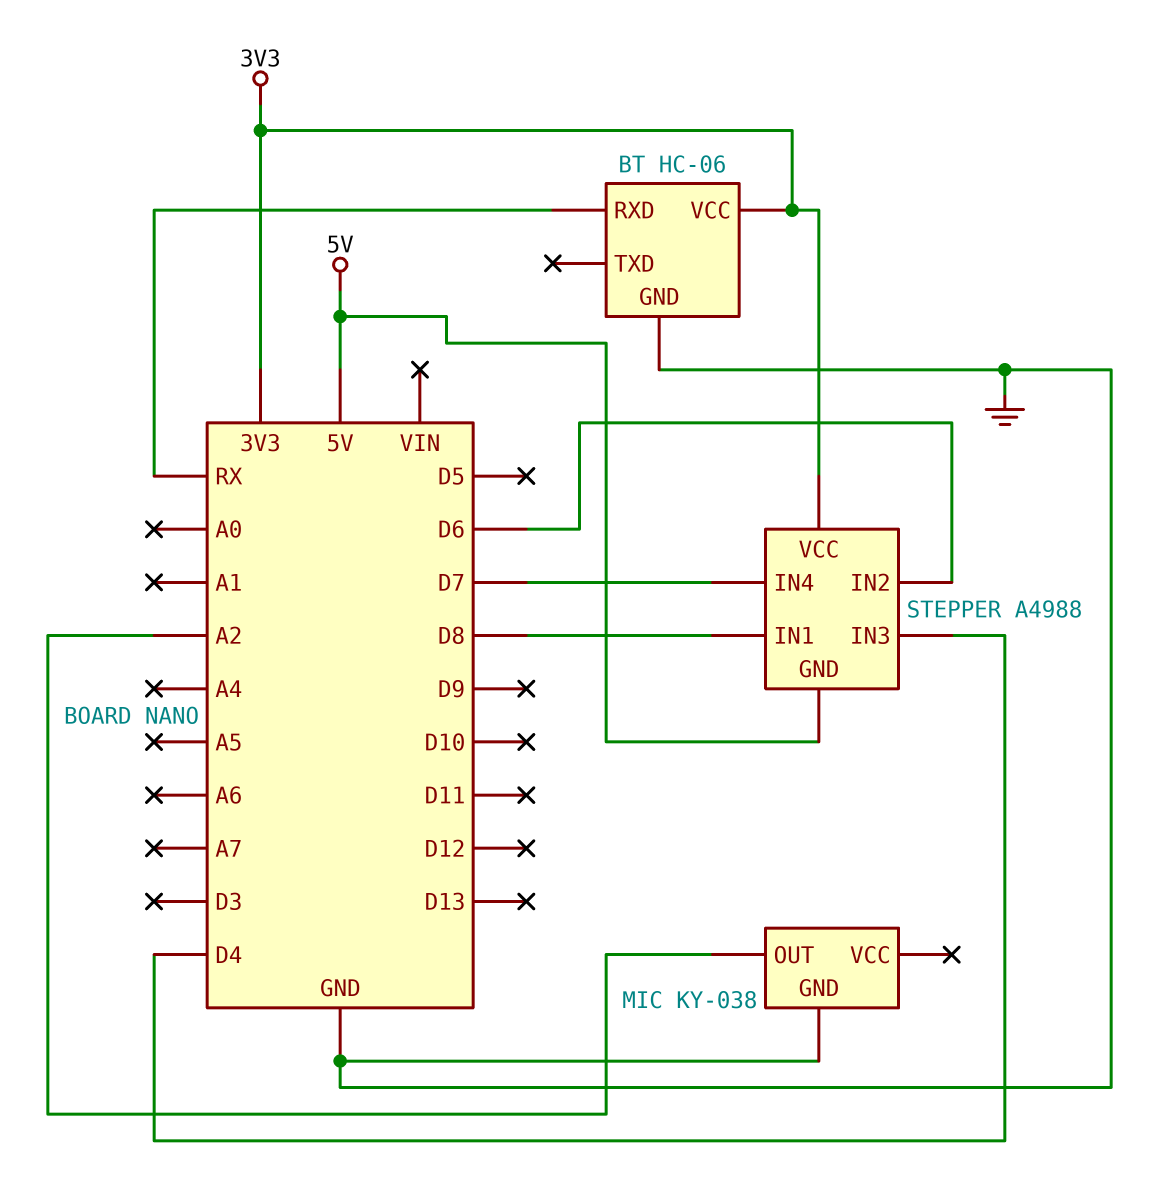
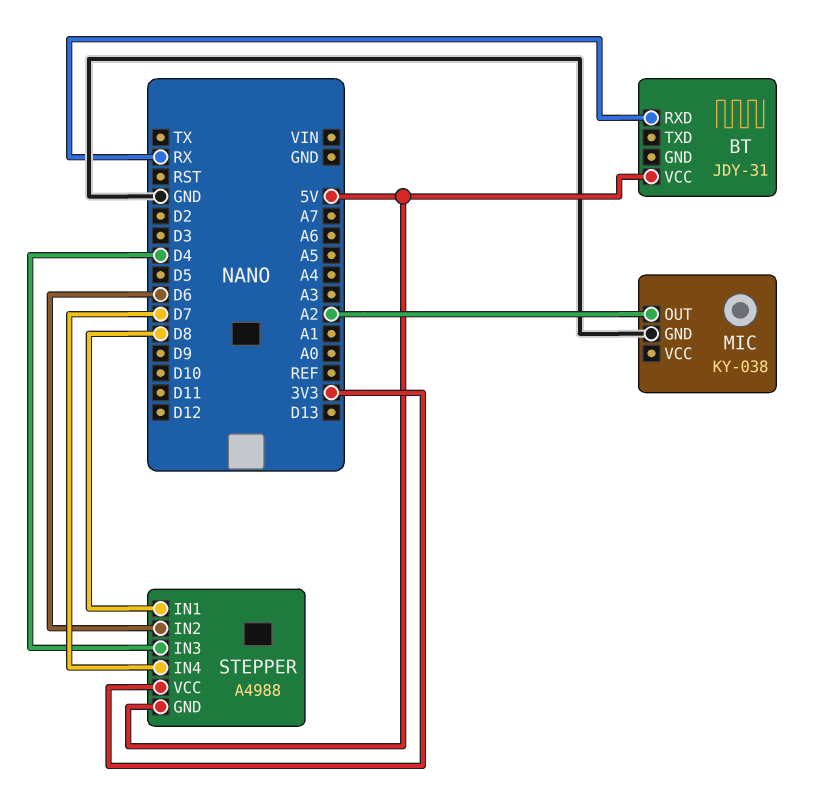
BT: HC-06 -> JDY-31
BT pin GND: GND -> none
BT pin VCC: 3V3 -> 5V

